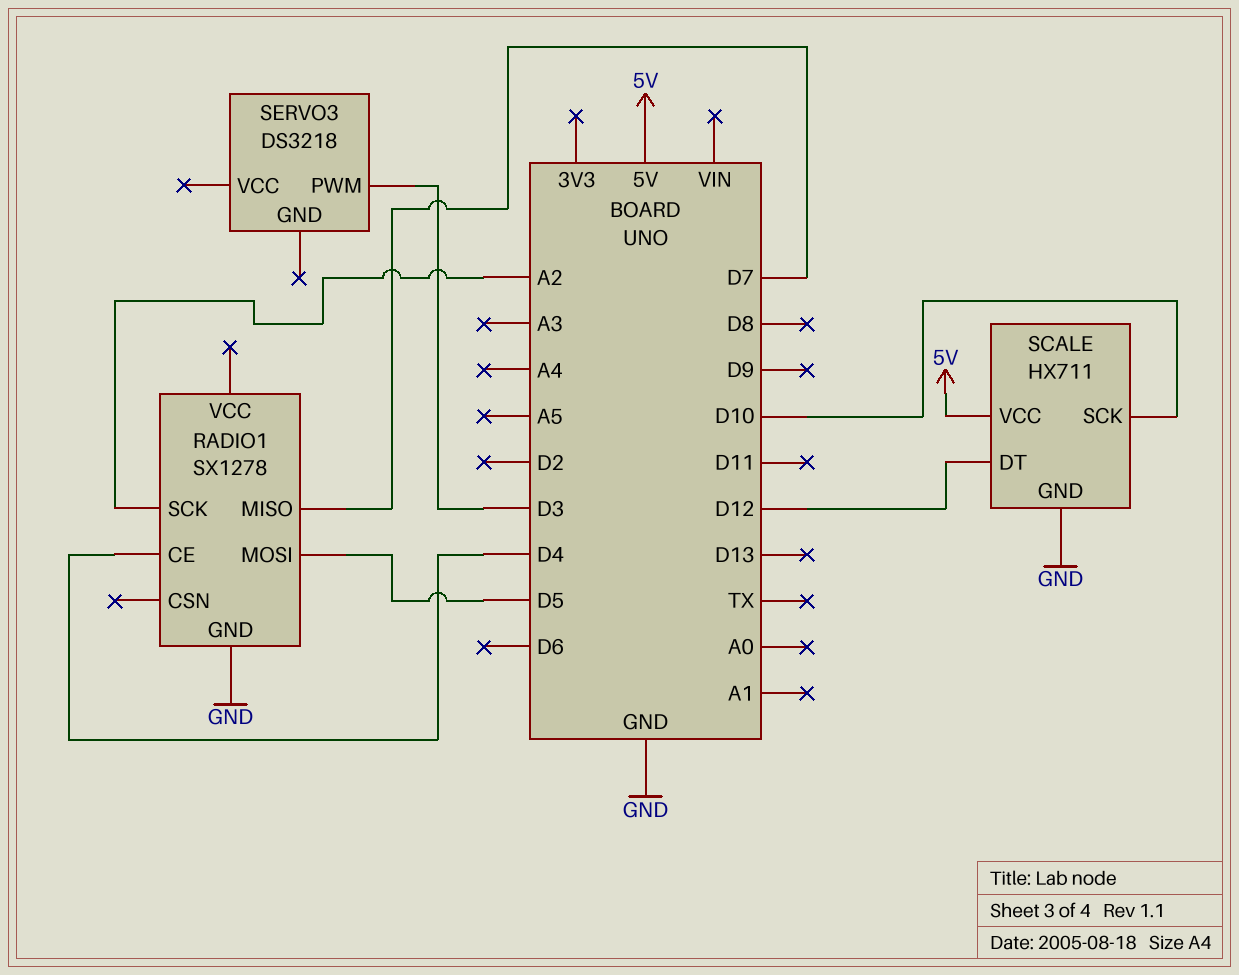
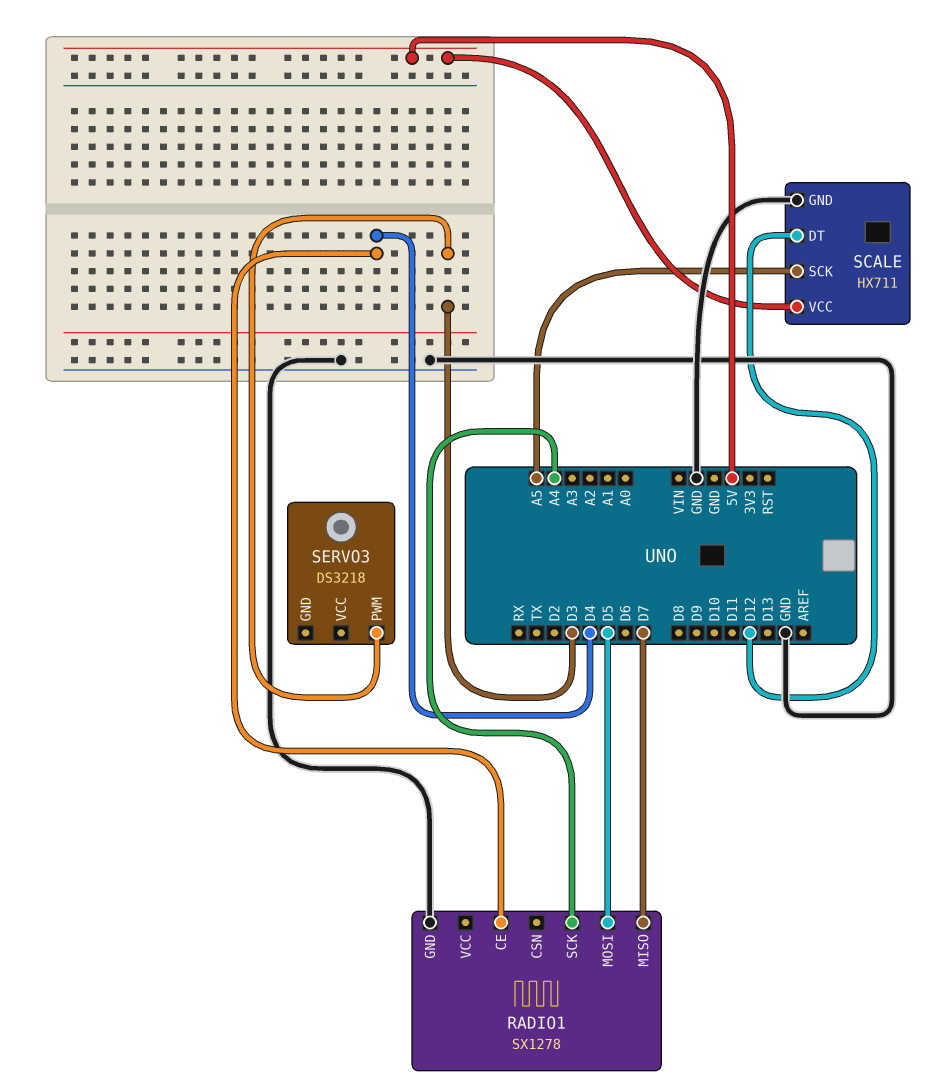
RADIO1 pin SCK: A2 -> A4
SCALE pin SCK: D10 -> A5

